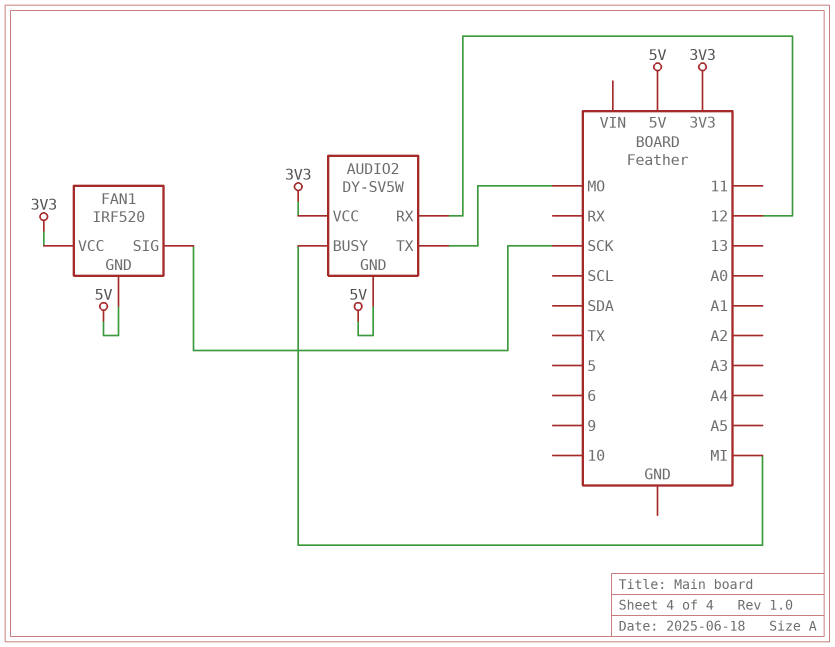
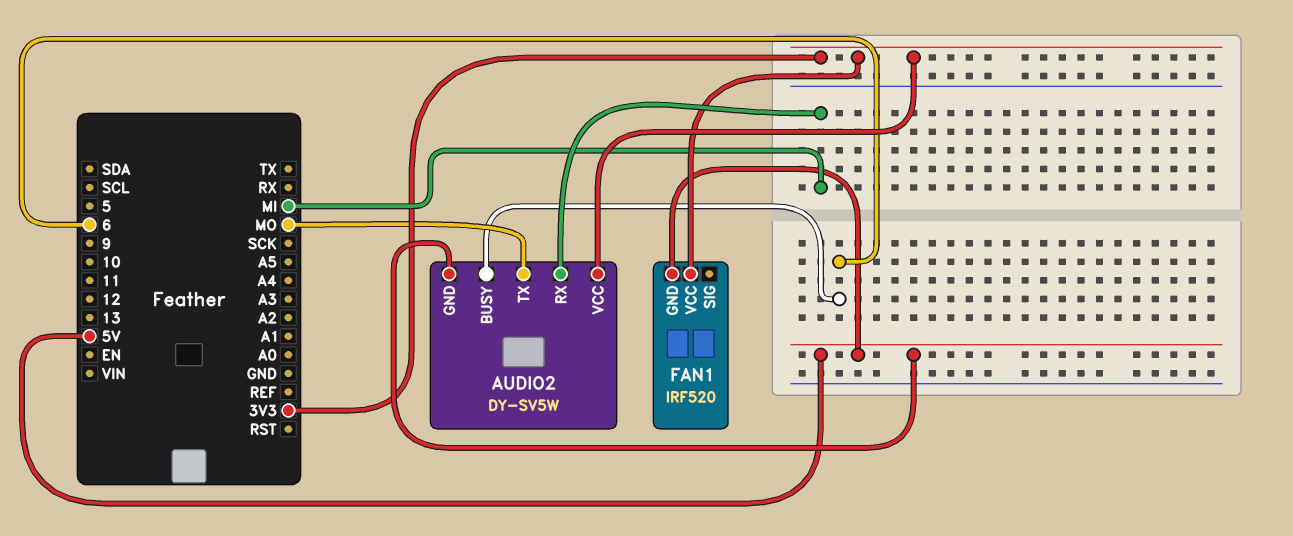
AUDIO2 pin BUSY: MI -> 6
AUDIO2 pin RX: 12 -> MI
FAN1 pin SIG: SCK -> none

